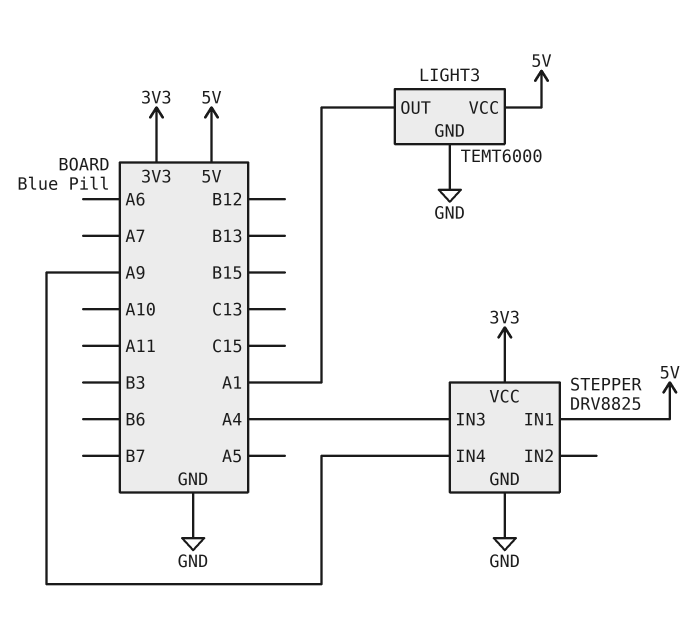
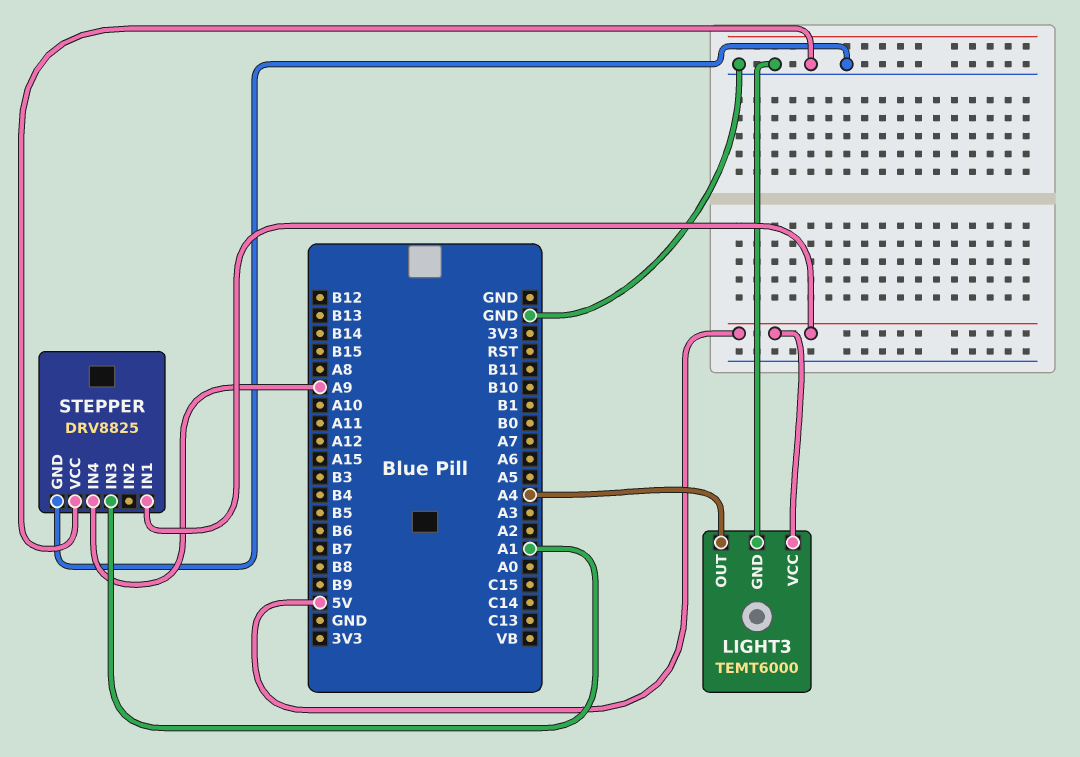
LIGHT3 pin OUT: A1 -> A4
STEPPER pin IN3: A4 -> A1
STEPPER pin VCC: 3V3 -> GND

